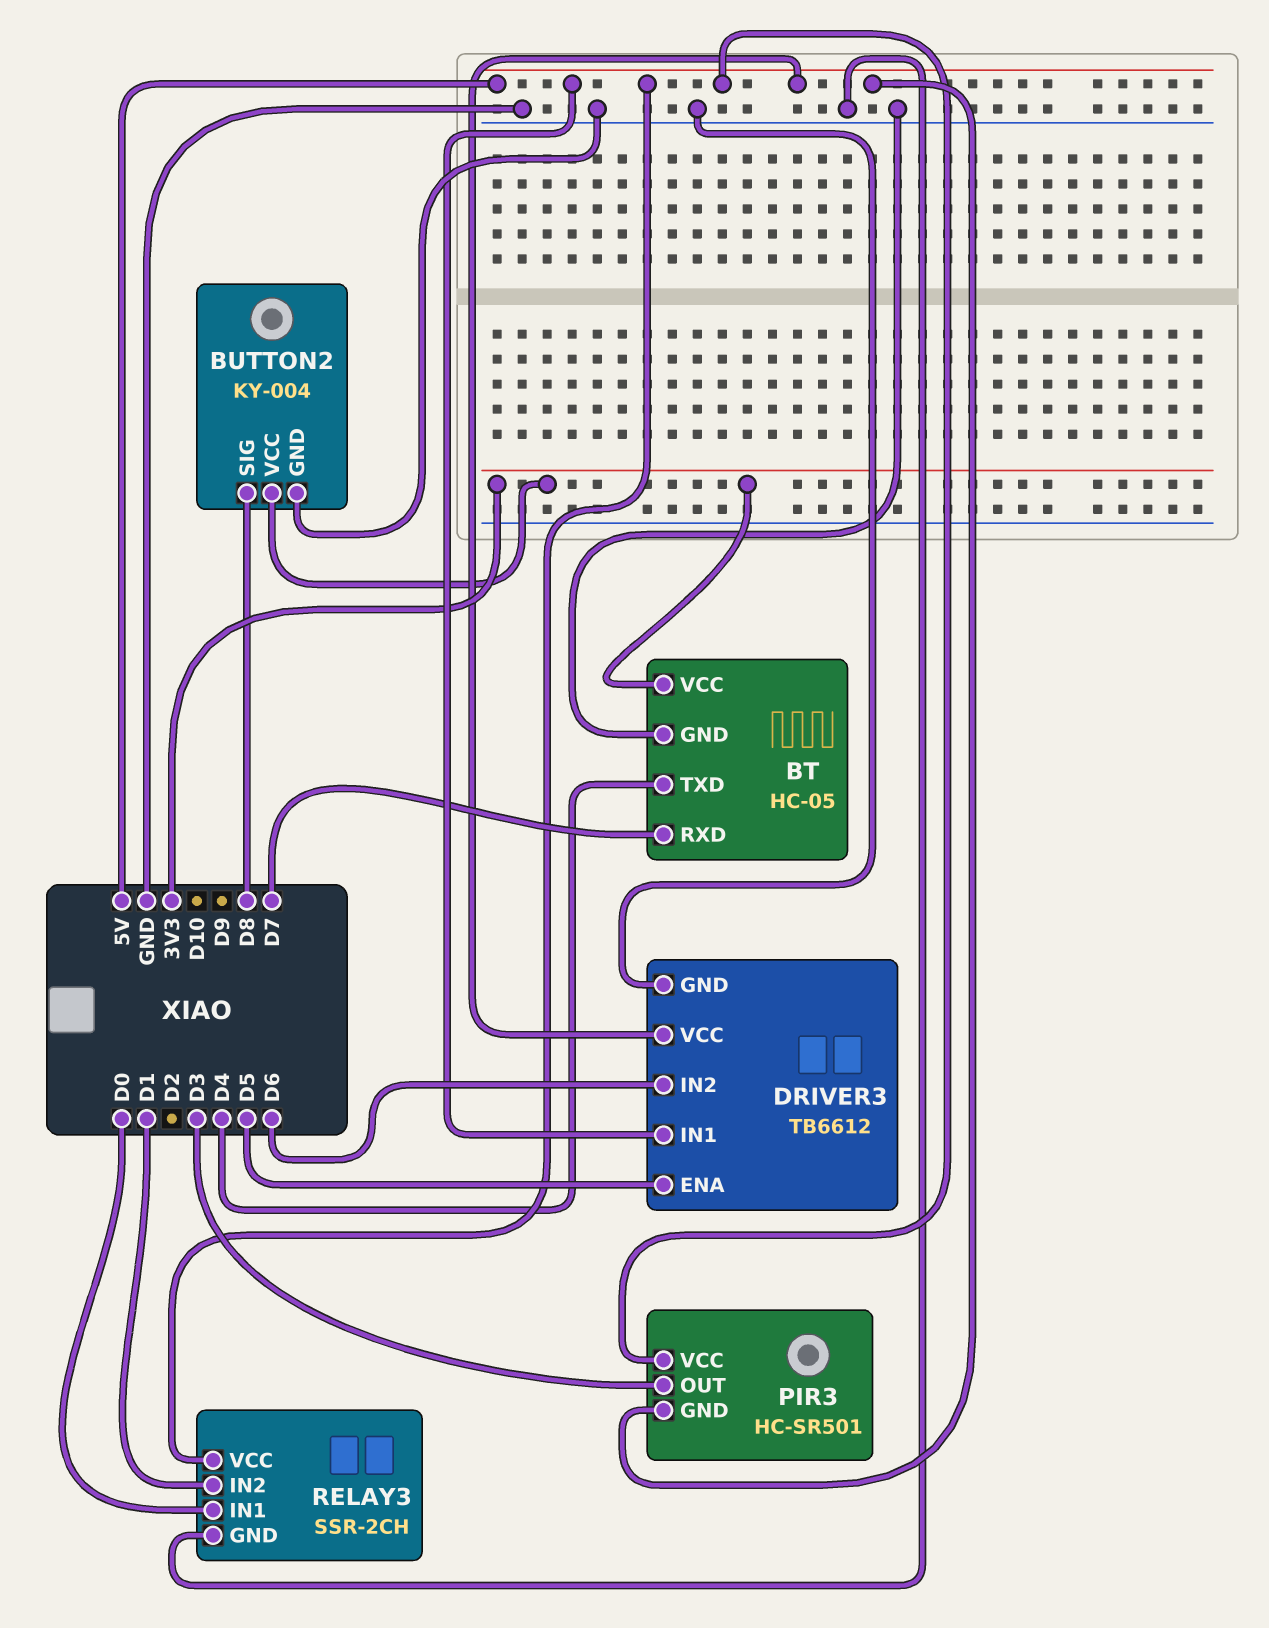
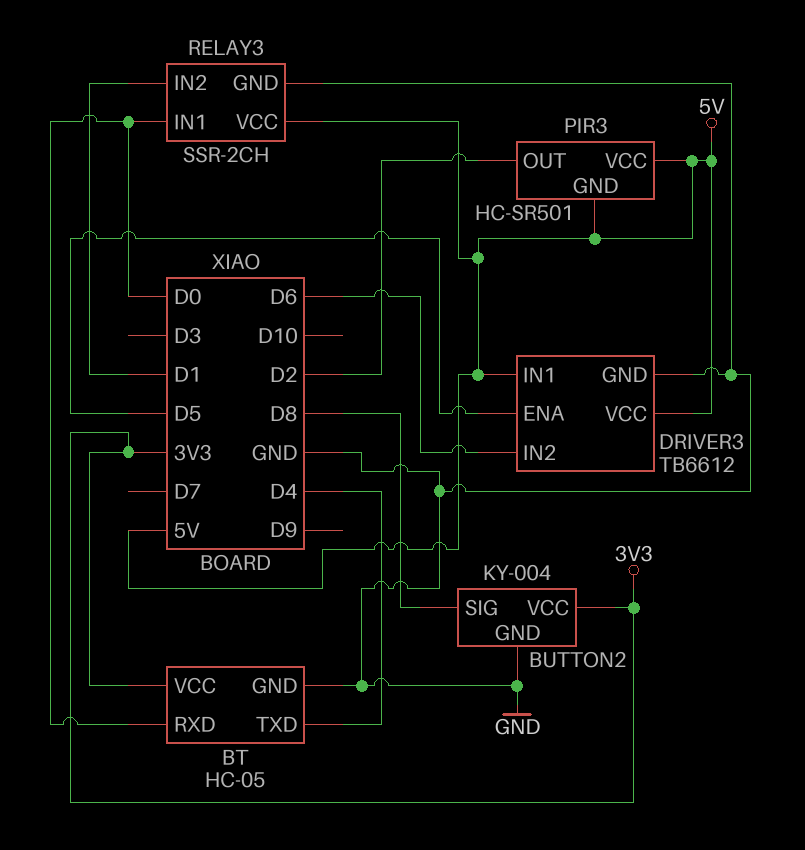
BT pin RXD: D7 -> D0
PIR3 pin OUT: D3 -> D2

